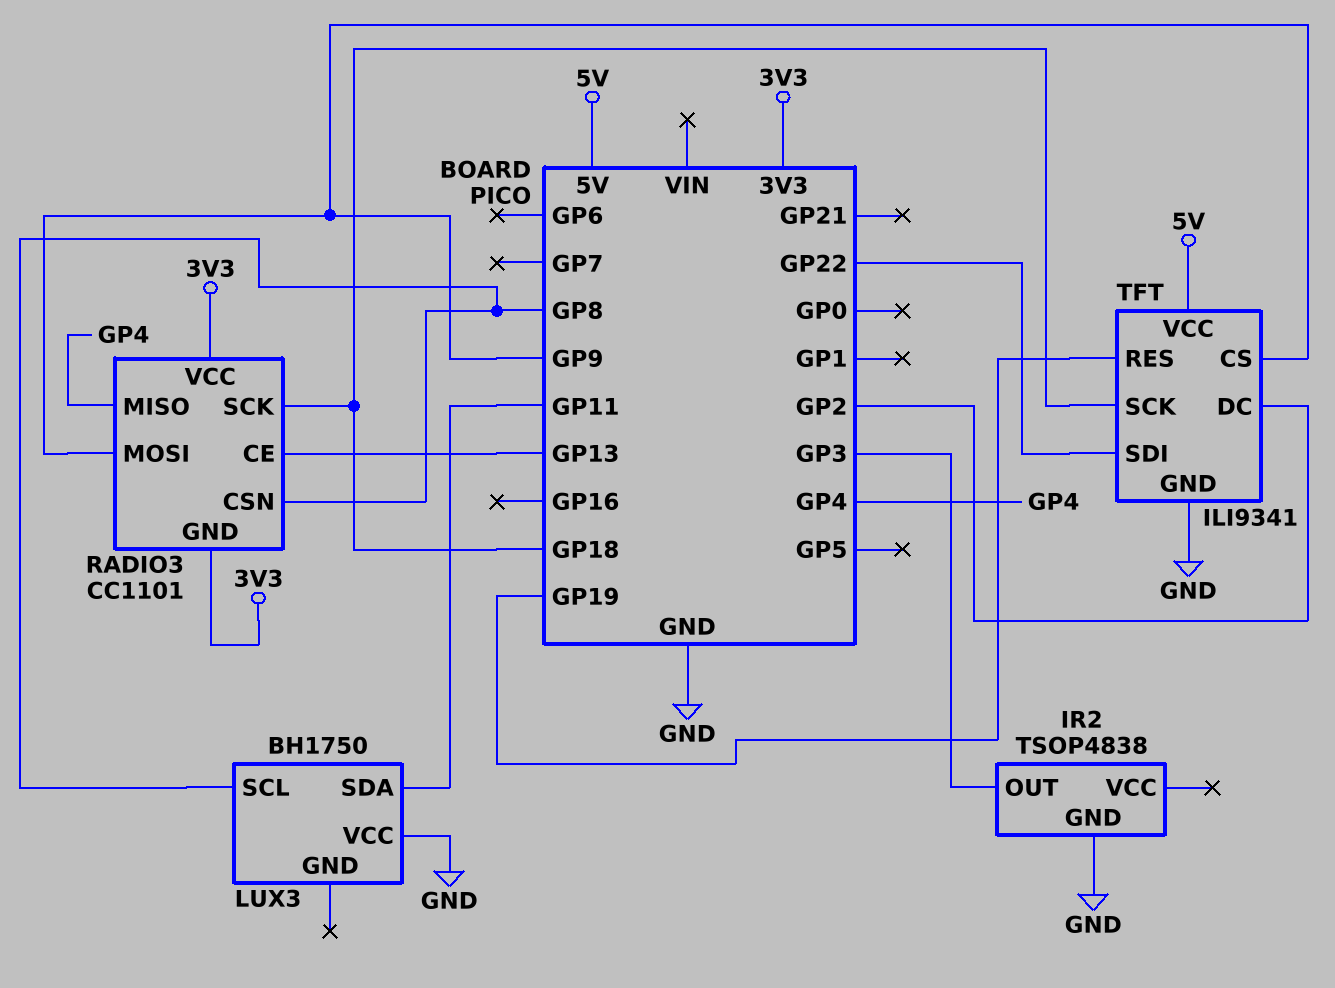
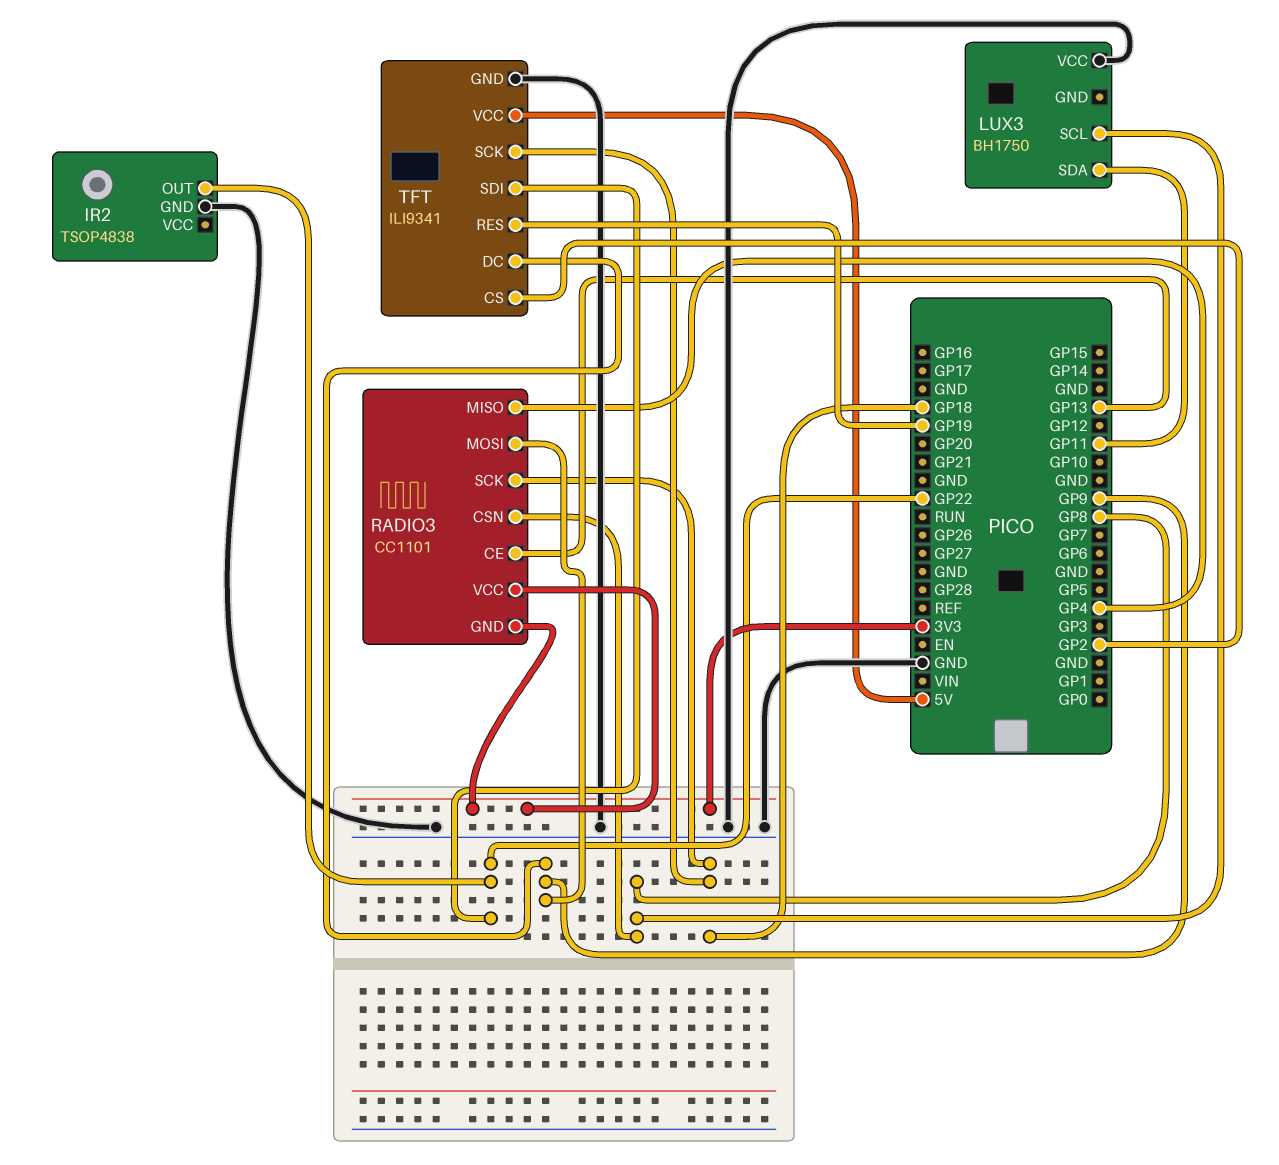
IR2 pin OUT: GP3 -> GP22
TFT pin CS: GP9 -> GP2
TFT pin DC: GP2 -> GP9

